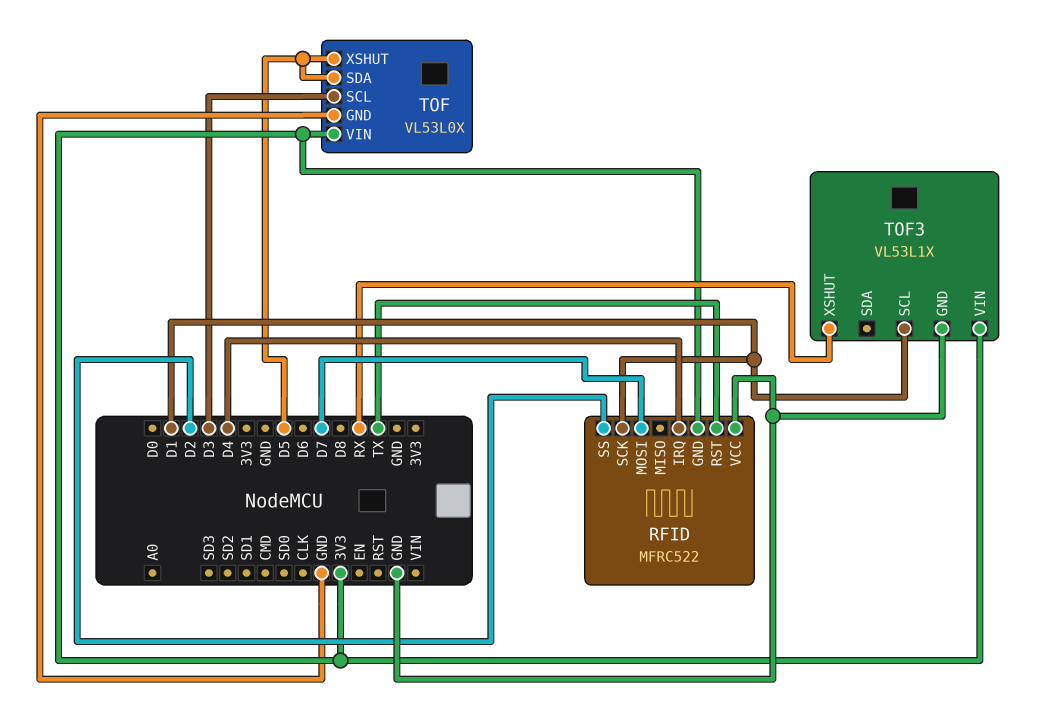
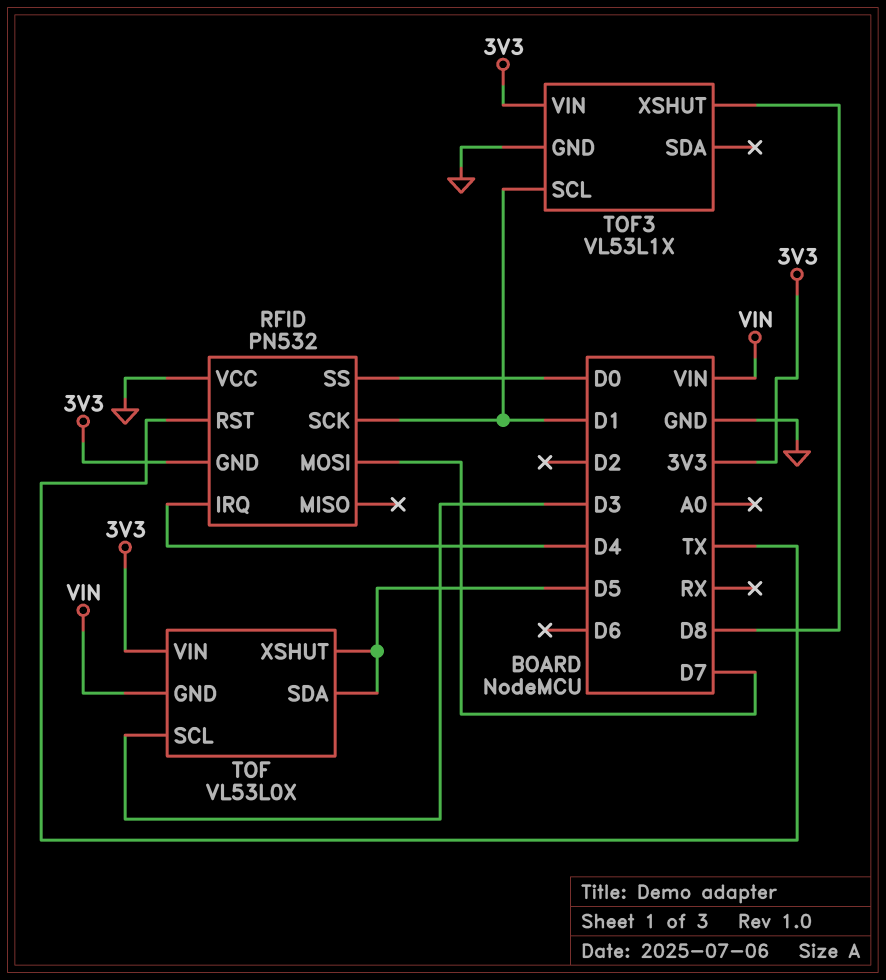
RFID: MFRC522 -> PN532
RFID pin SS: D2 -> D0
TOF pin GND: GND -> VIN
TOF3 pin XSHUT: RX -> D8

